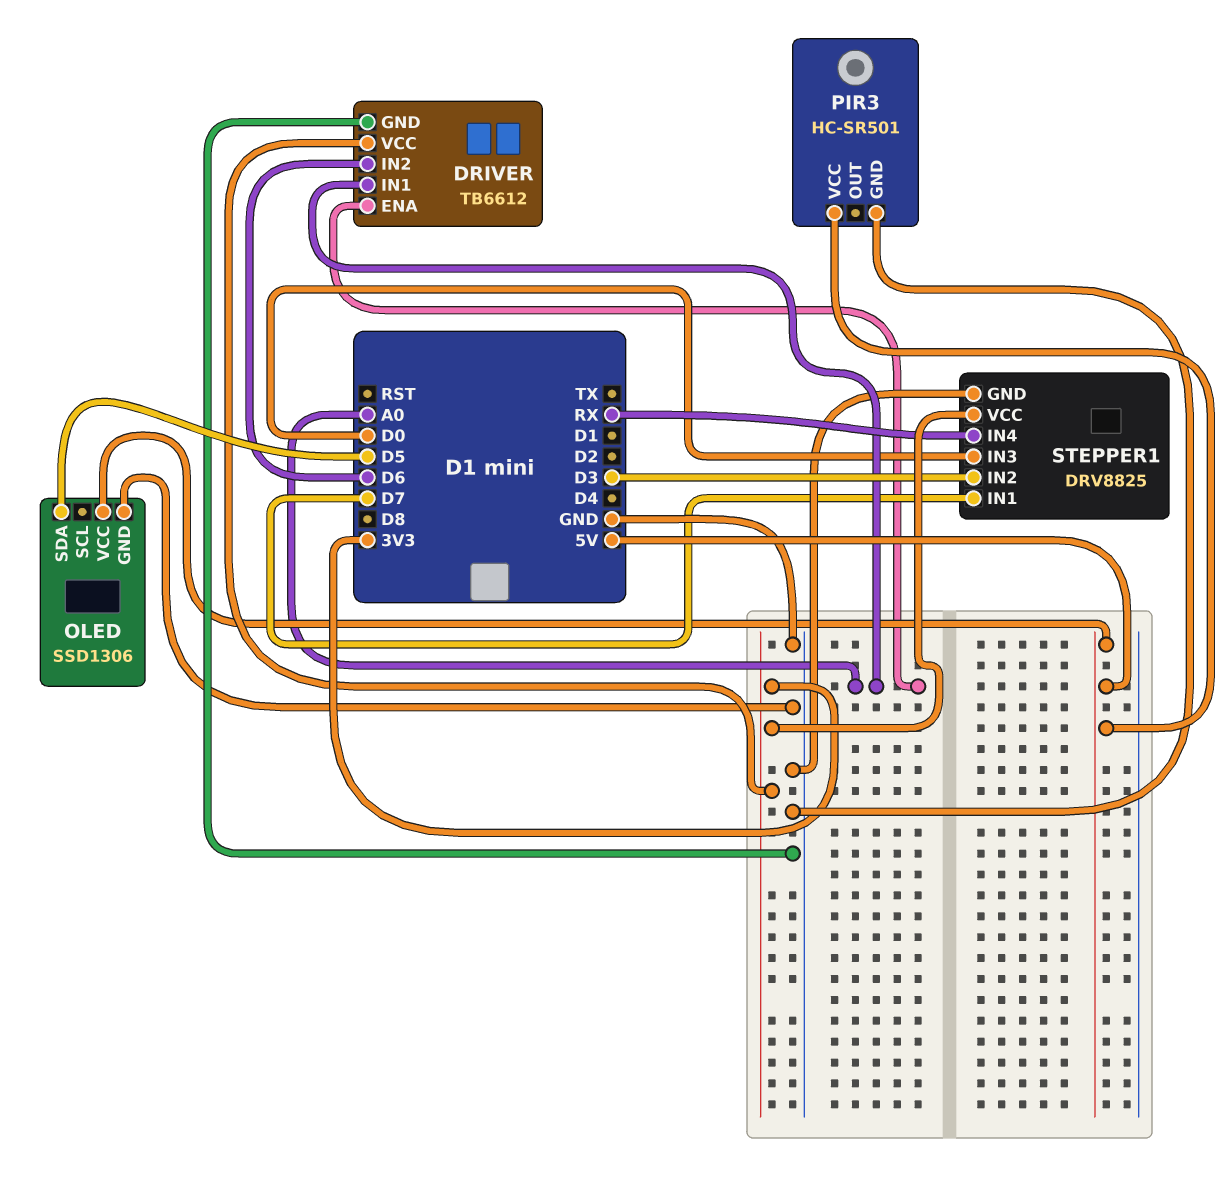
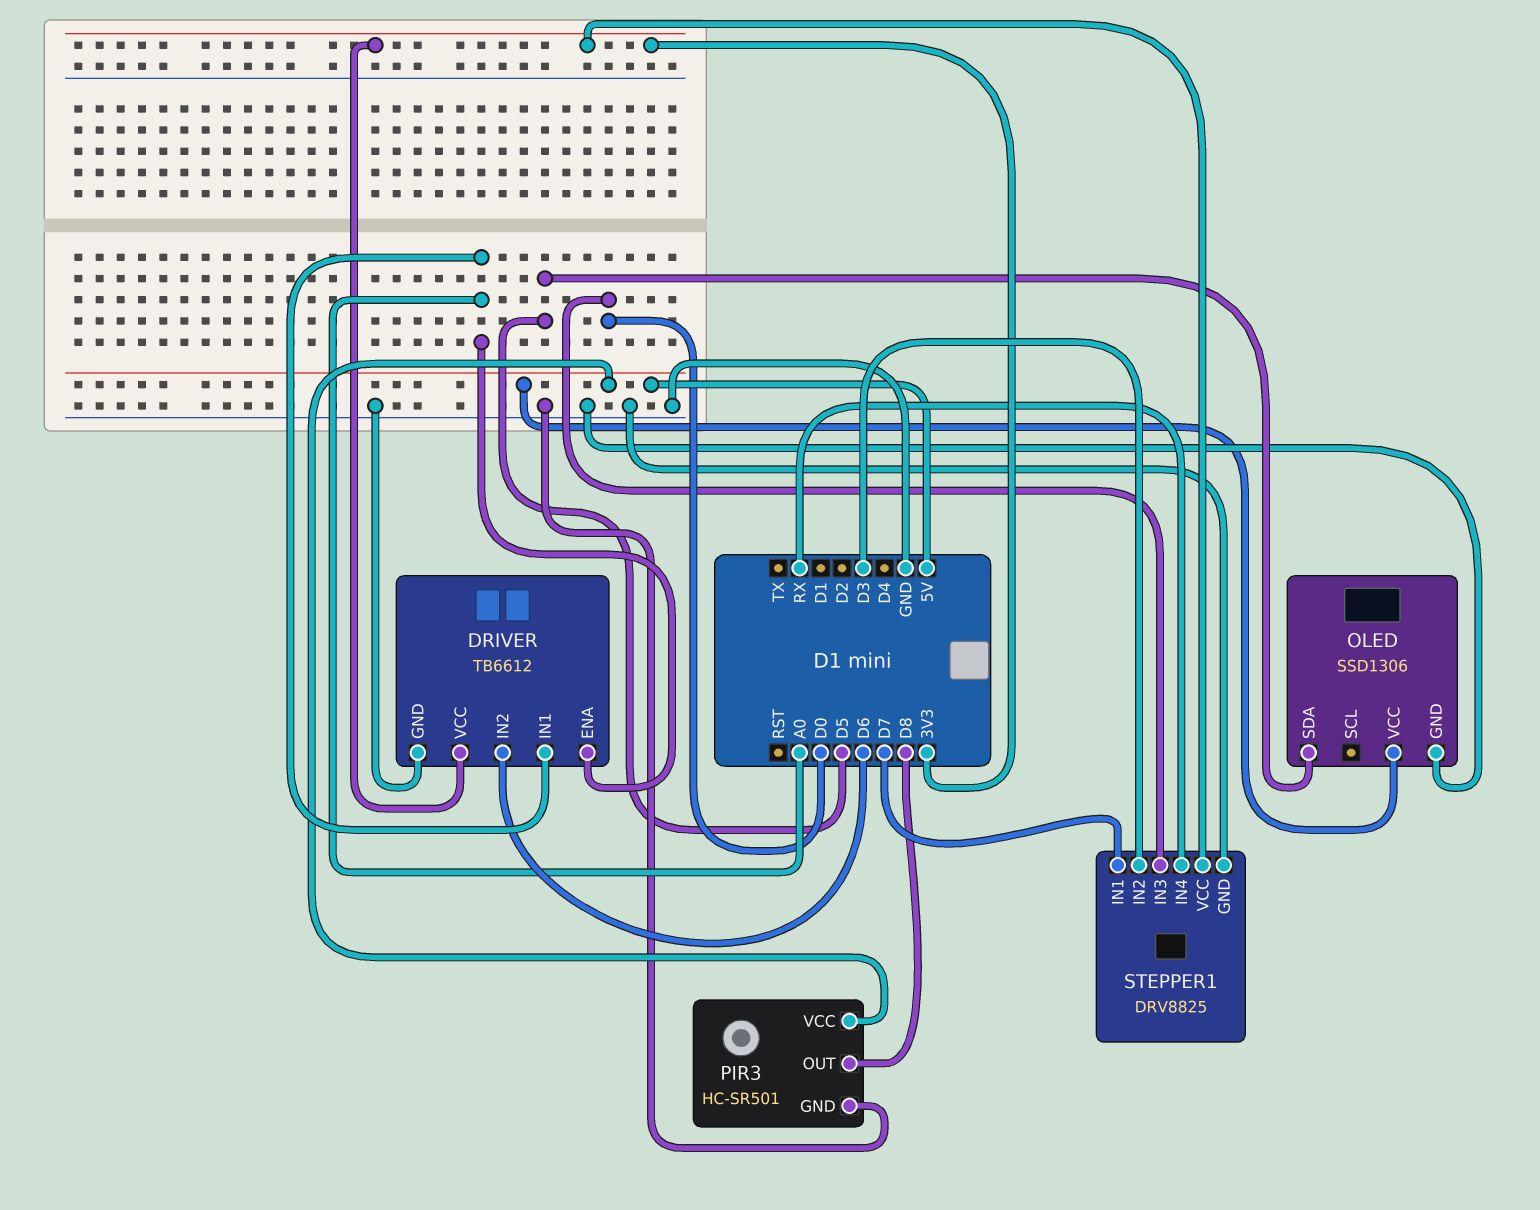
PIR3 pin OUT: none -> D8

